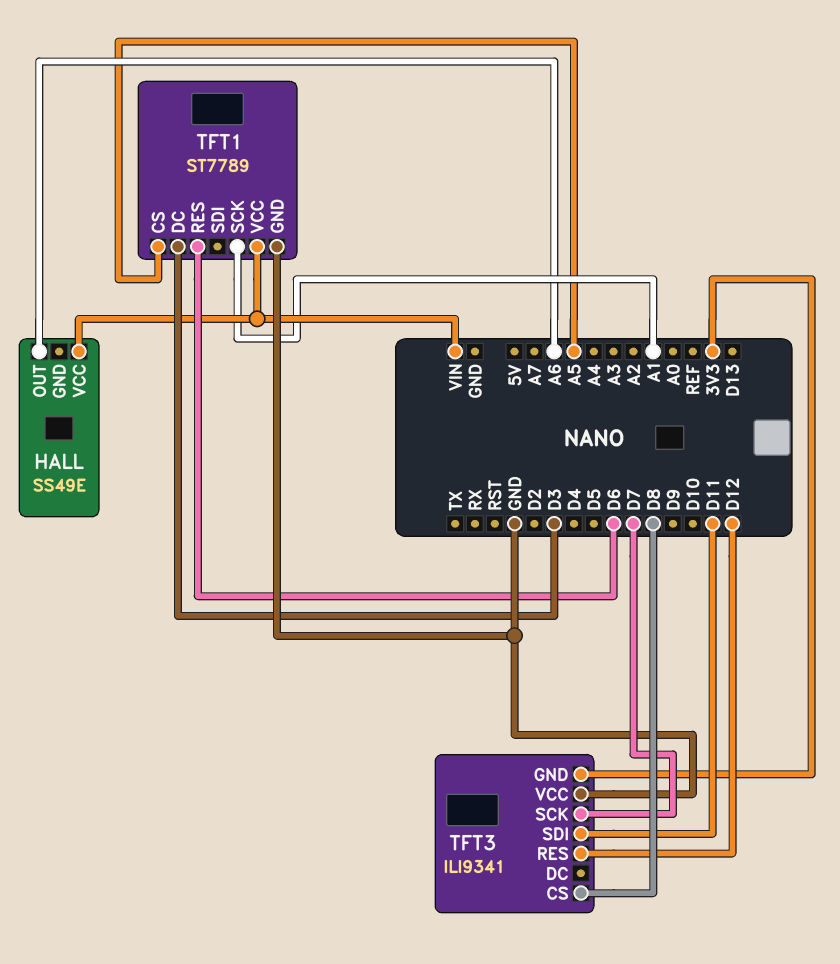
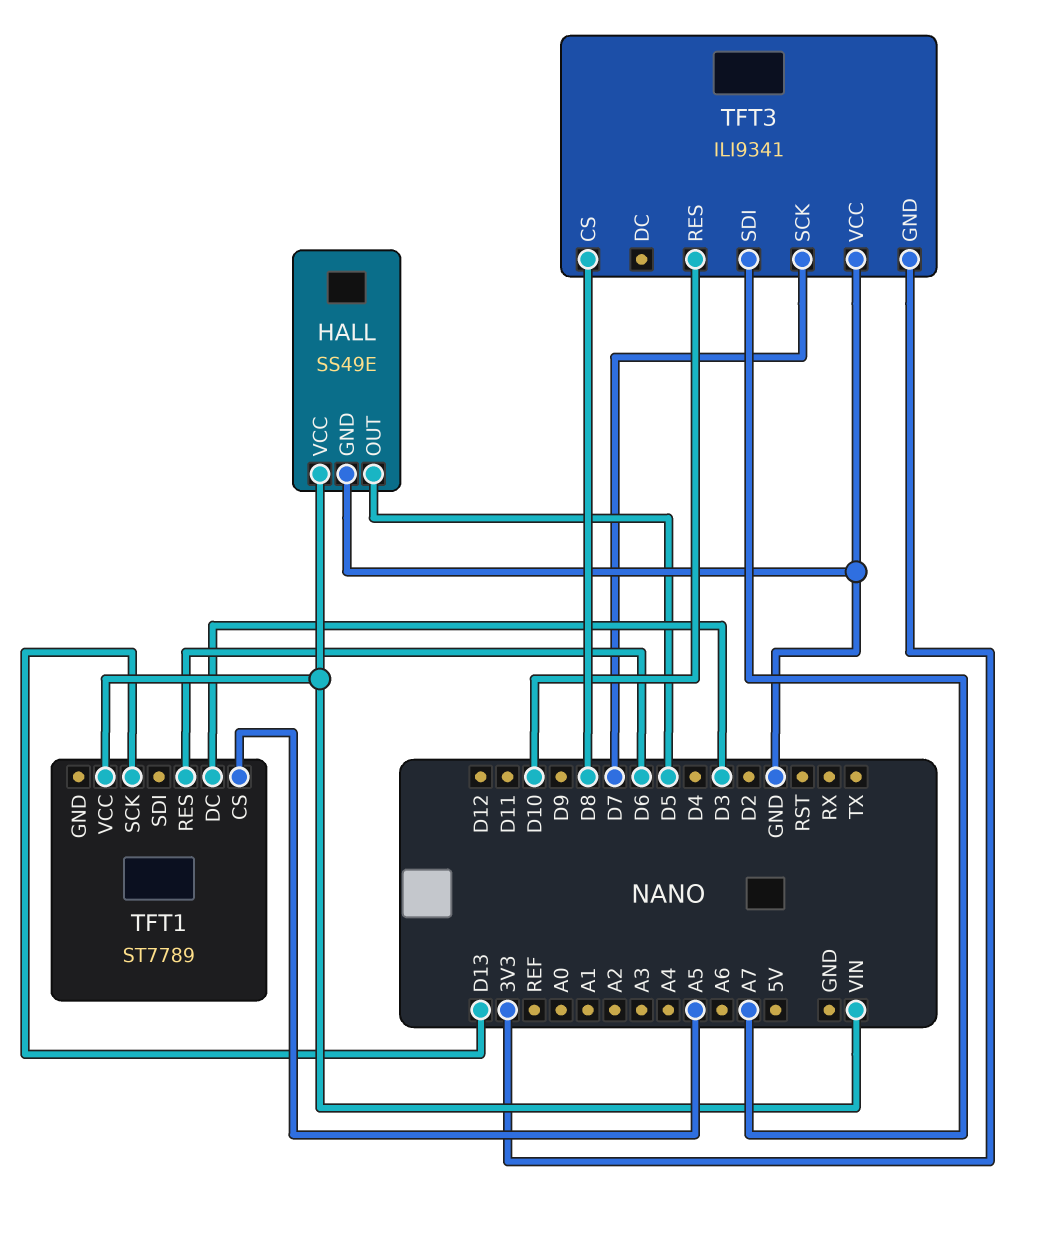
HALL pin GND: none -> GND
HALL pin OUT: A6 -> D5
TFT1 pin GND: GND -> none
TFT1 pin SCK: A1 -> D13
TFT3 pin RES: D12 -> D10
TFT3 pin SDI: D11 -> A7

